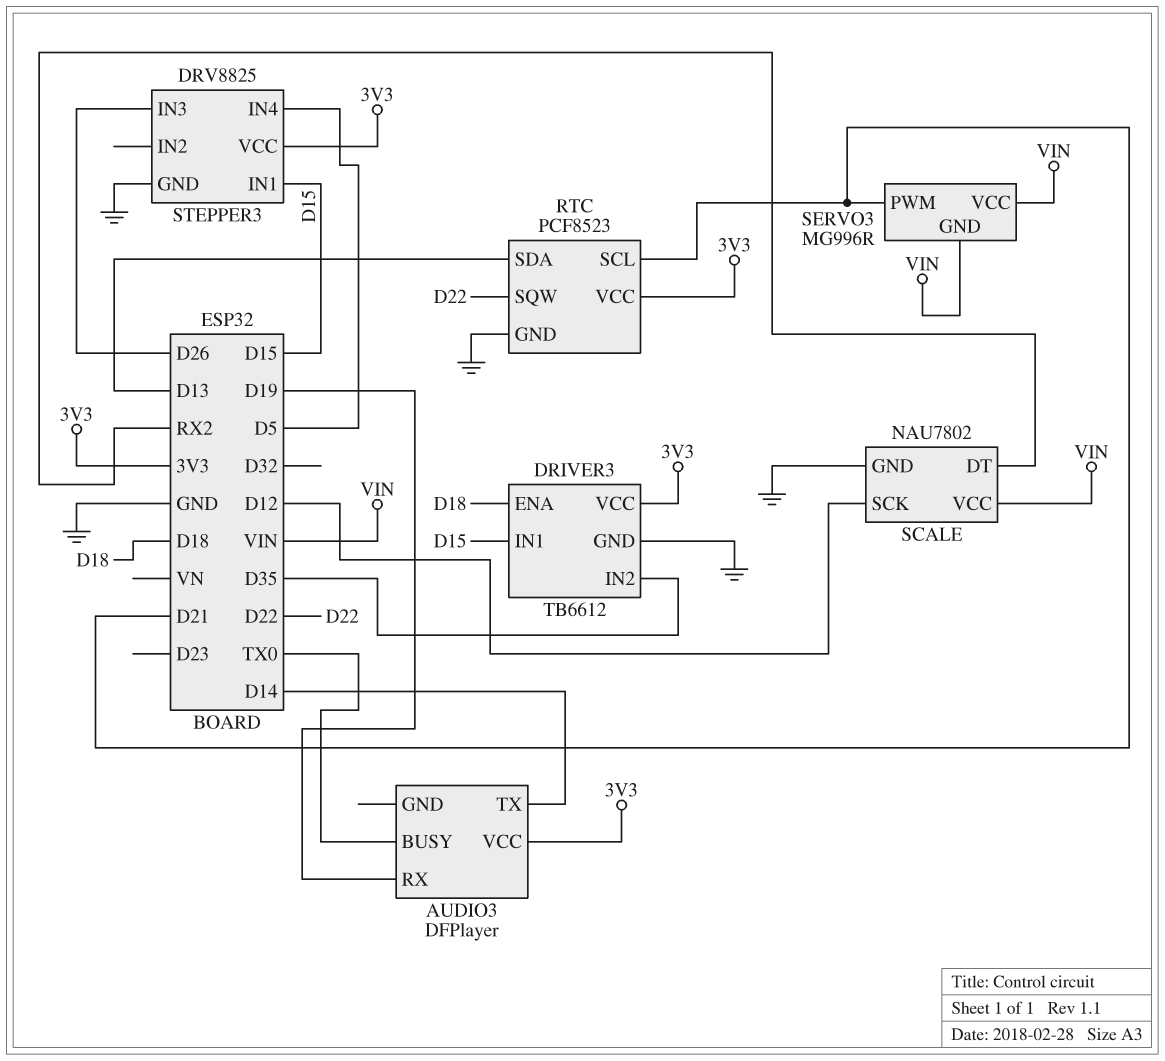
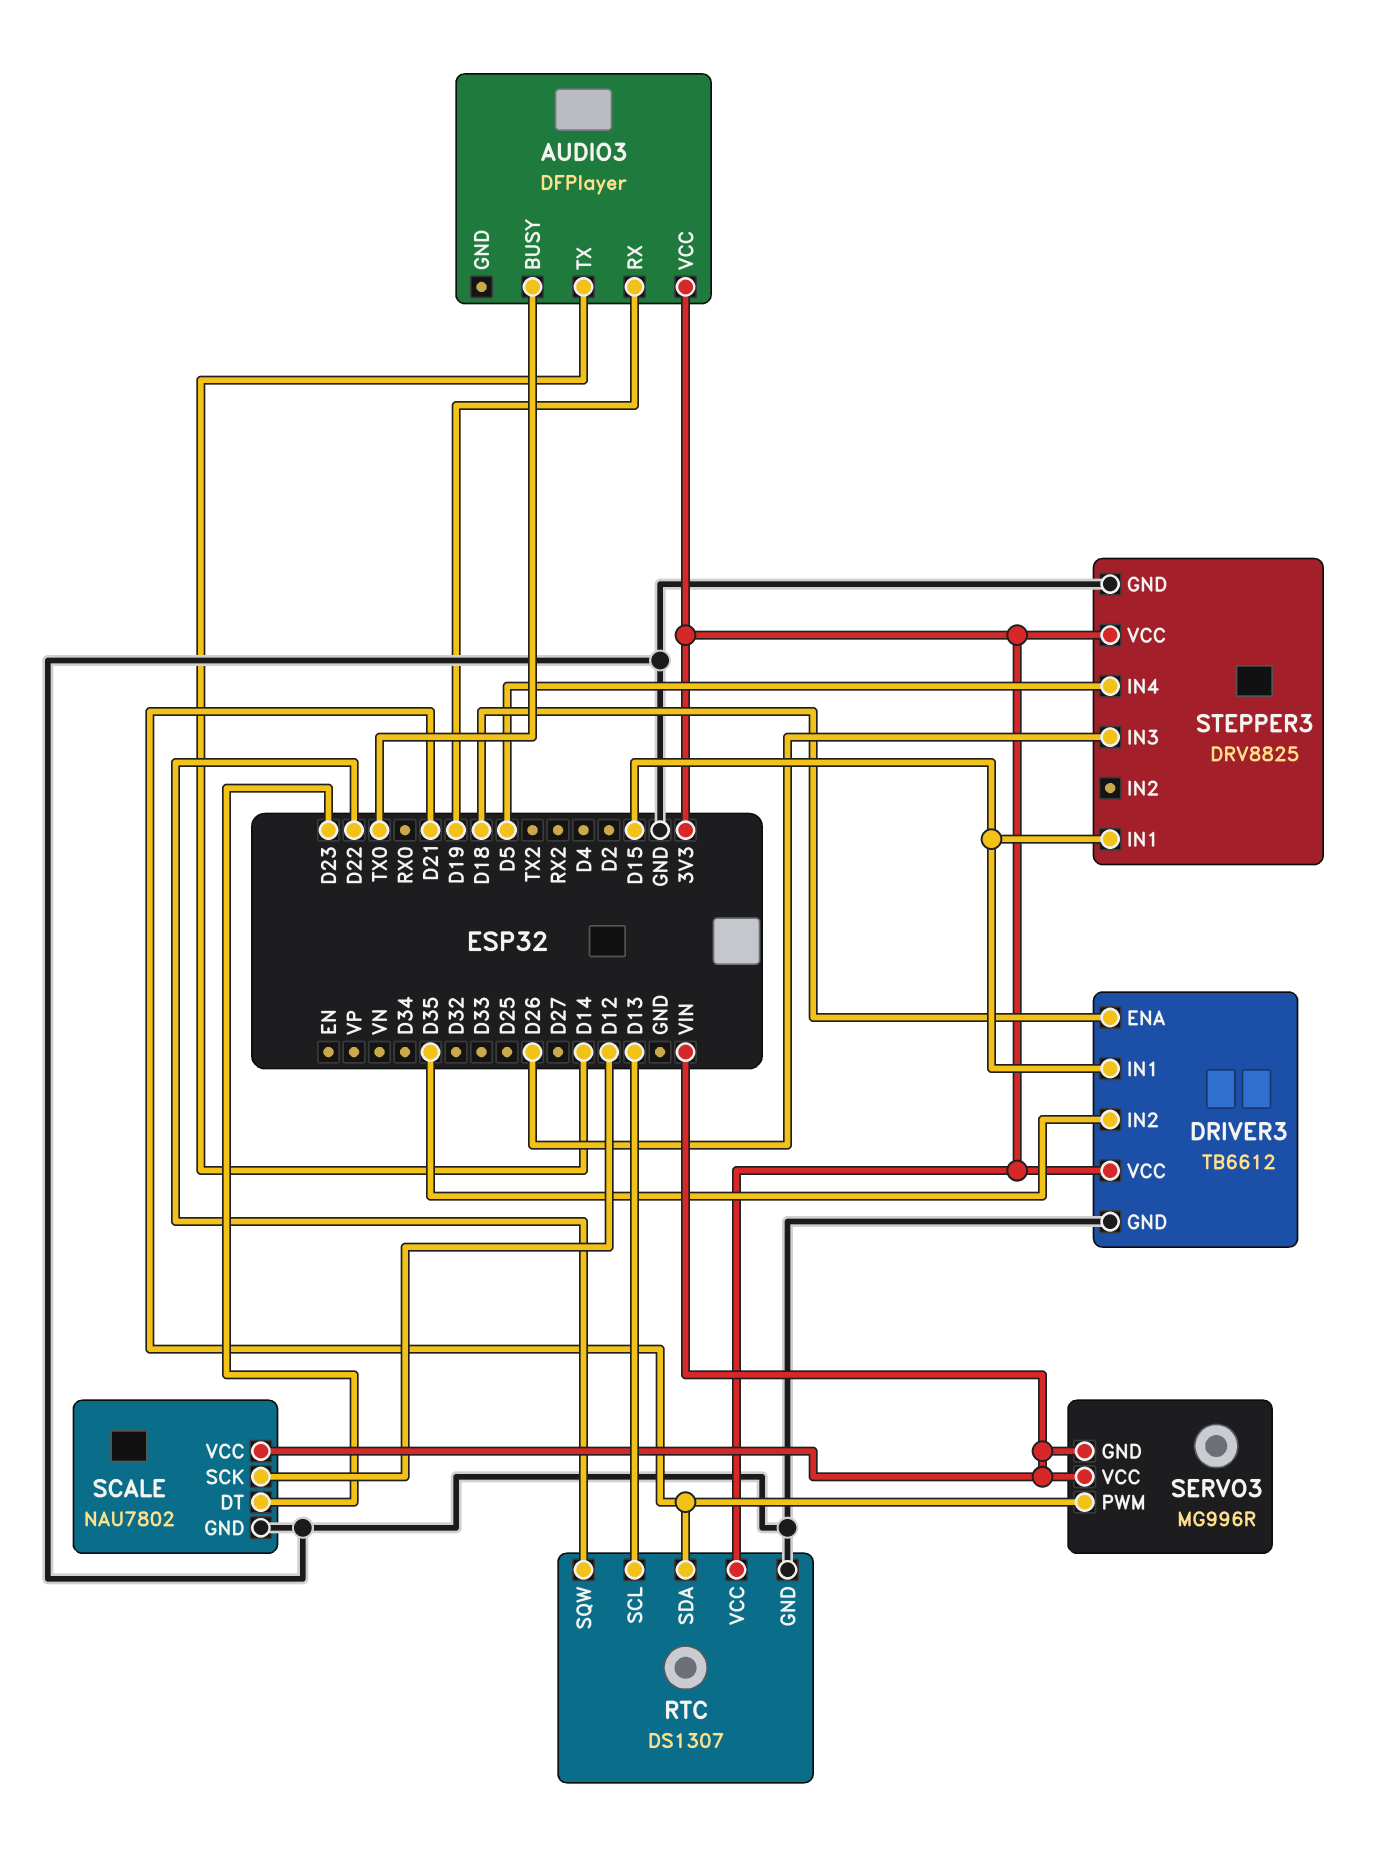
RTC: PCF8523 -> DS1307
RTC pin SCL: D21 -> D13
RTC pin SDA: D13 -> D21
SCALE pin DT: RX2 -> D23

